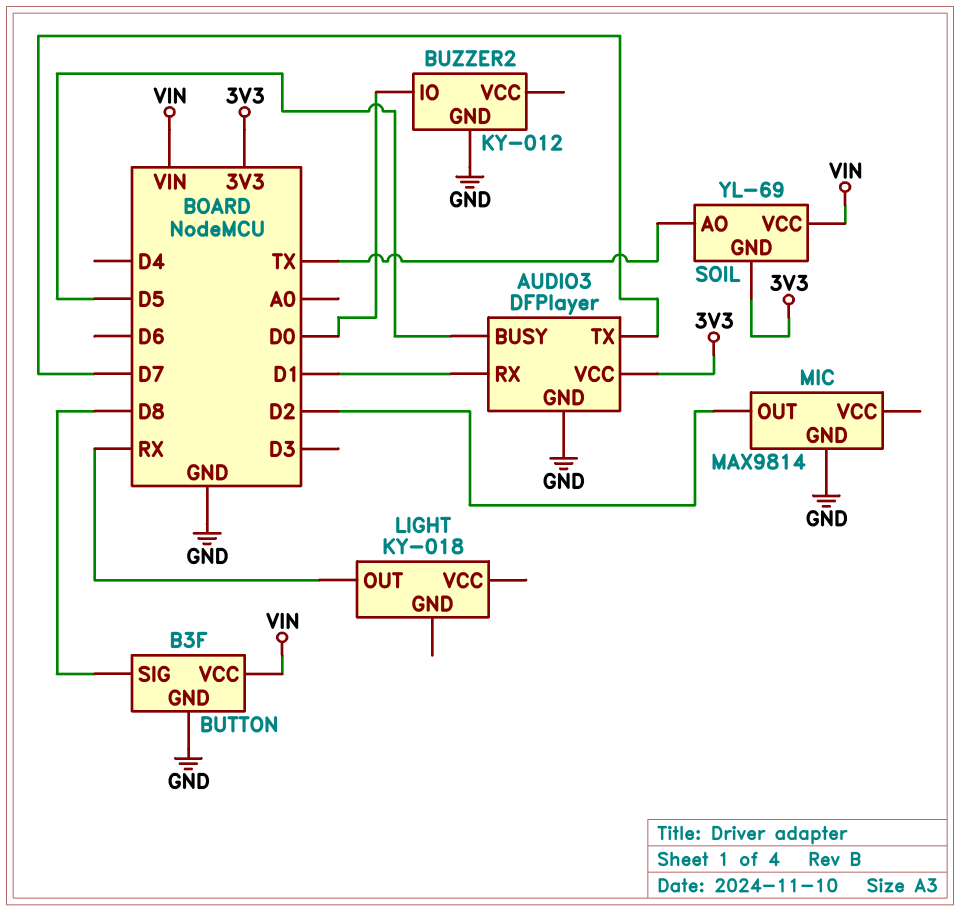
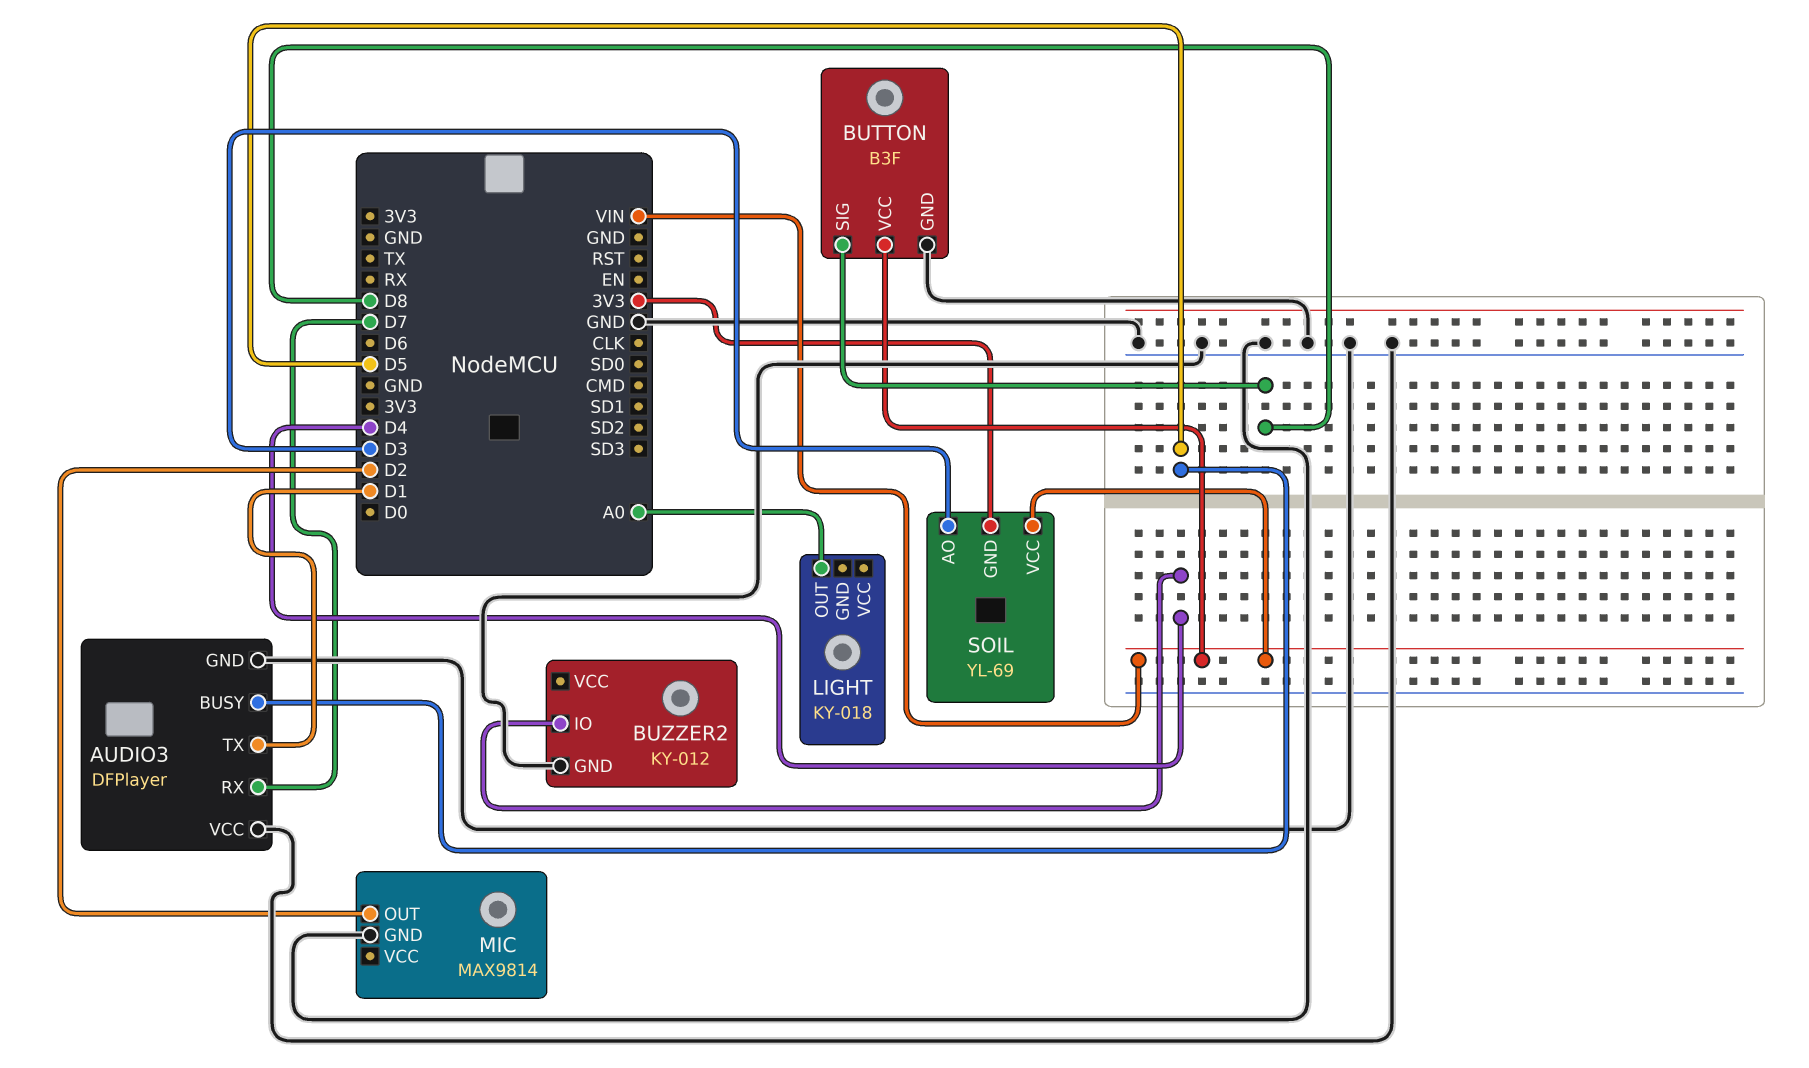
AUDIO3 pin RX: D1 -> D7
AUDIO3 pin TX: D7 -> D1
AUDIO3 pin VCC: 3V3 -> GND
BUZZER2 pin IO: D0 -> D4
LIGHT pin OUT: RX -> A0
SOIL pin AO: TX -> D3

